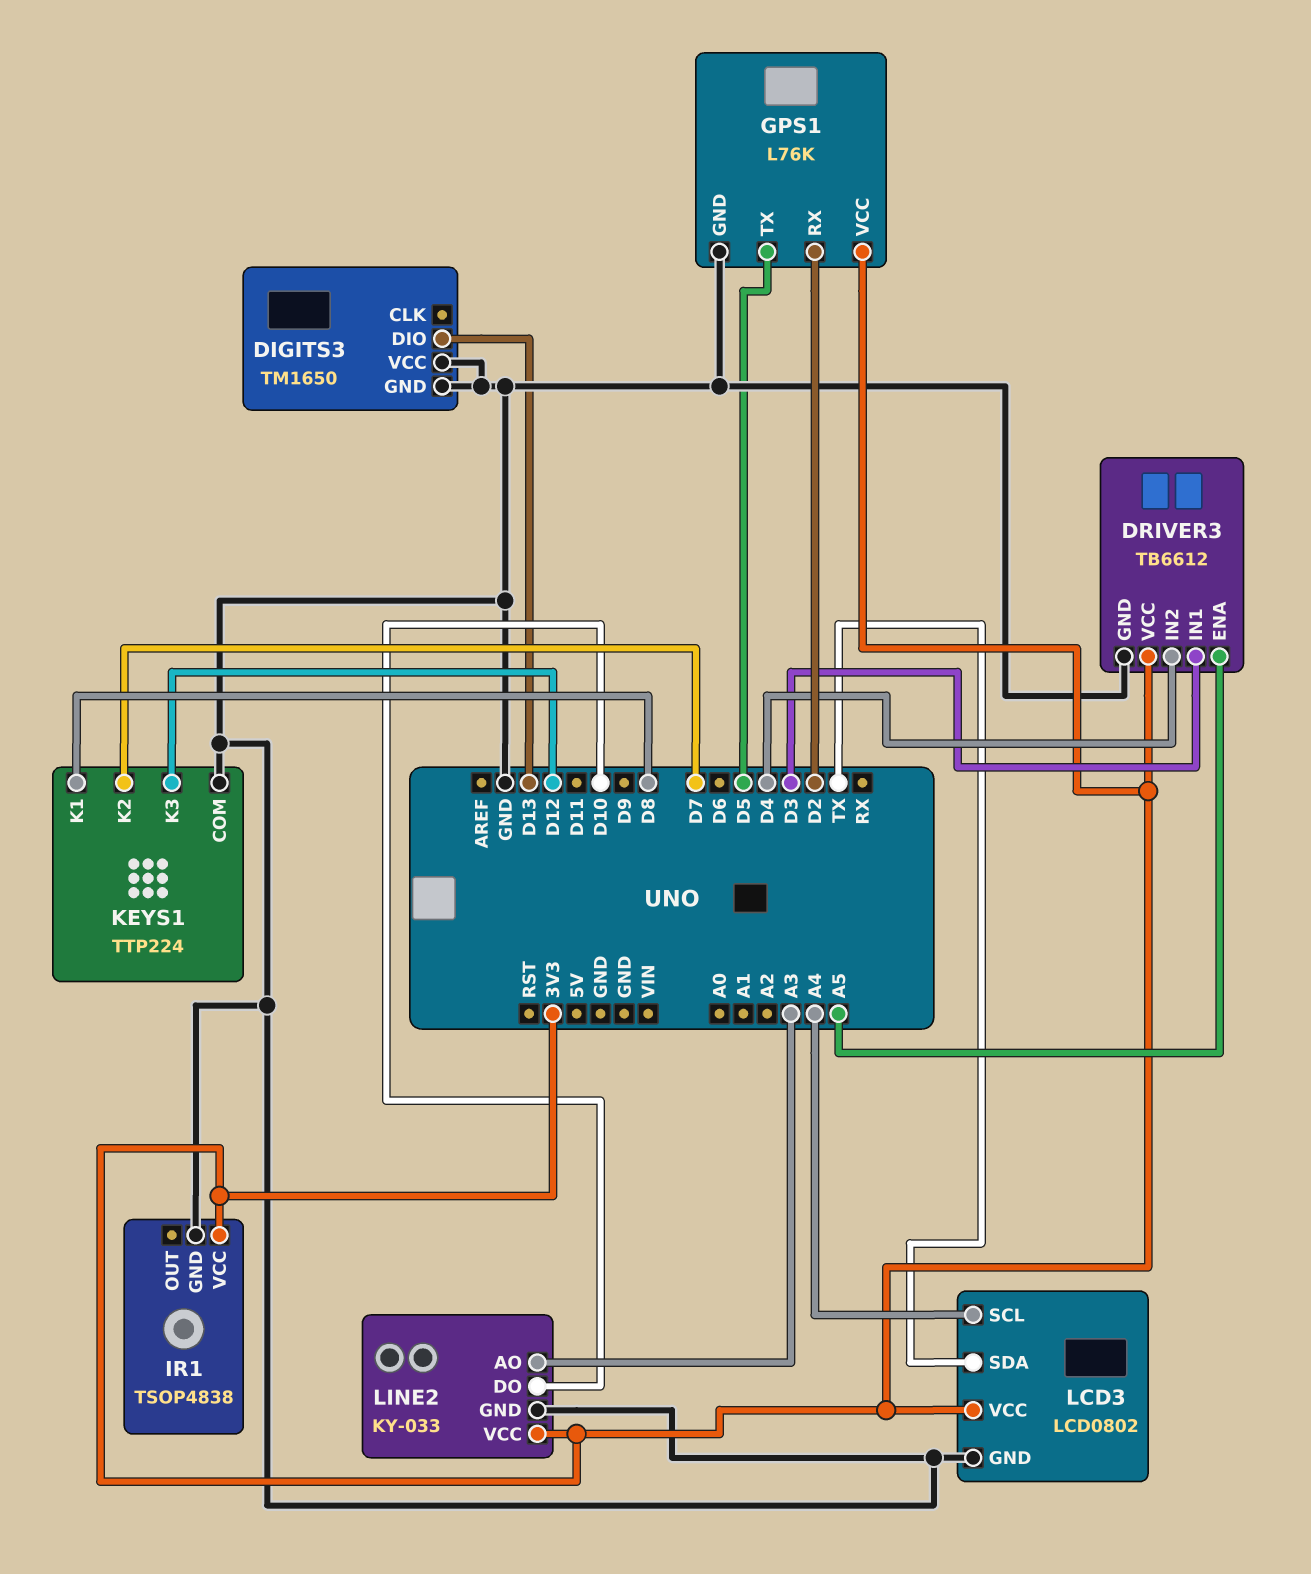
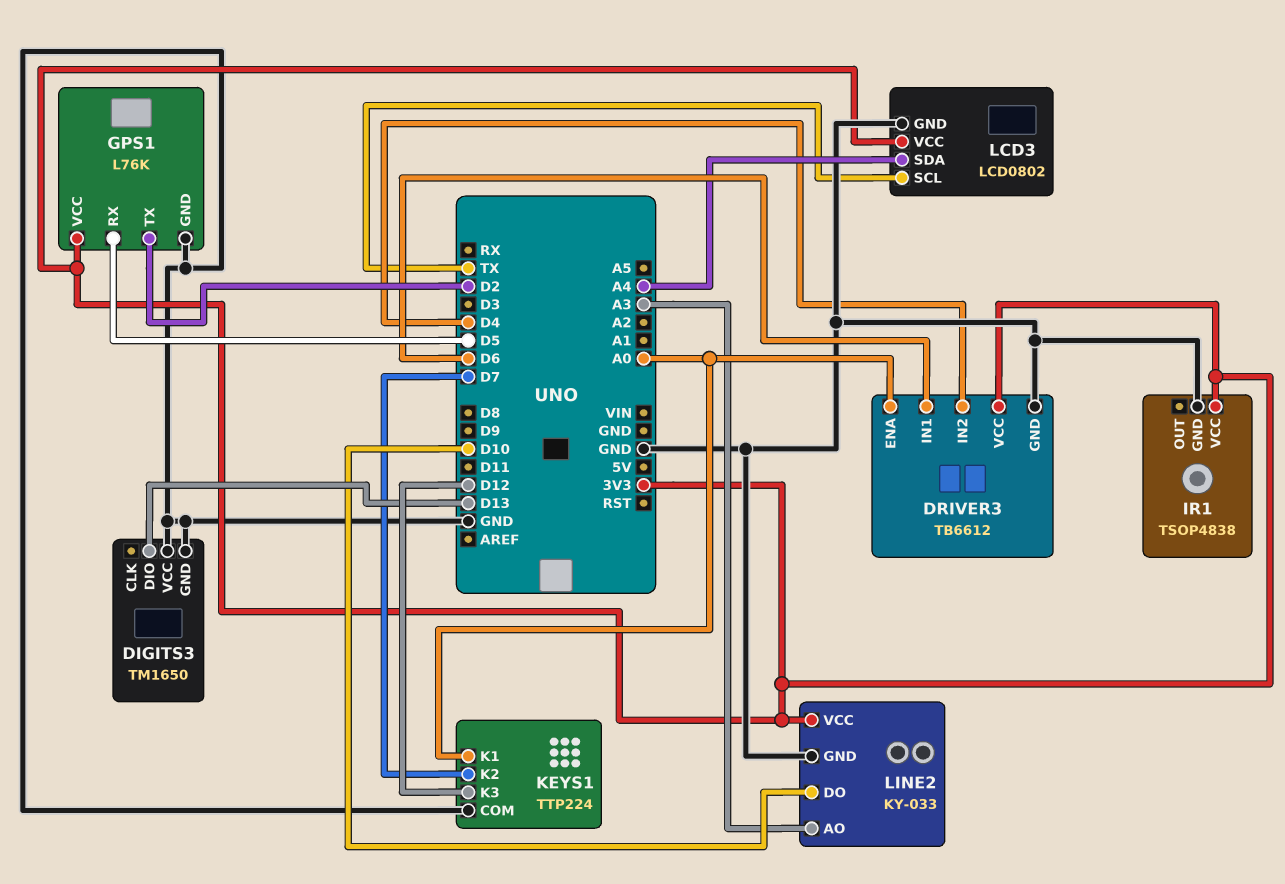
DRIVER3 pin ENA: A5 -> A0
DRIVER3 pin IN1: D3 -> D6
GPS1 pin RX: D2 -> D5
GPS1 pin TX: D5 -> D2
KEYS1 pin K1: D8 -> A0
LCD3 pin SCL: A4 -> TX
LCD3 pin SDA: TX -> A4

